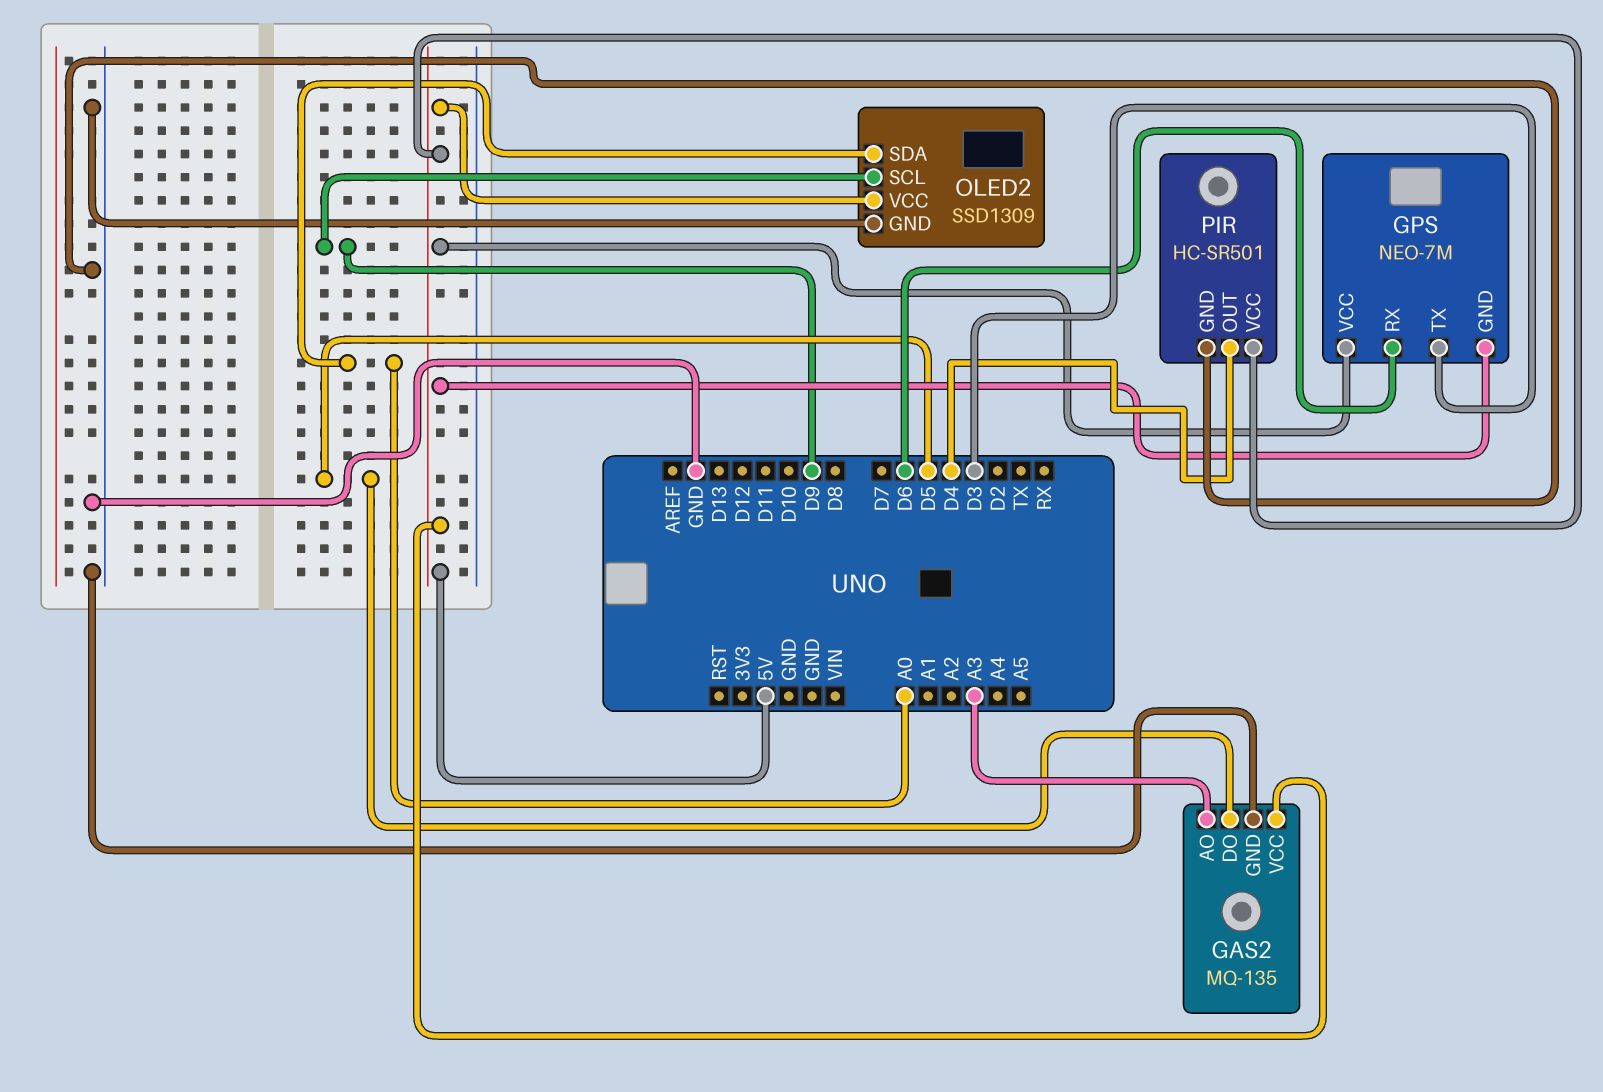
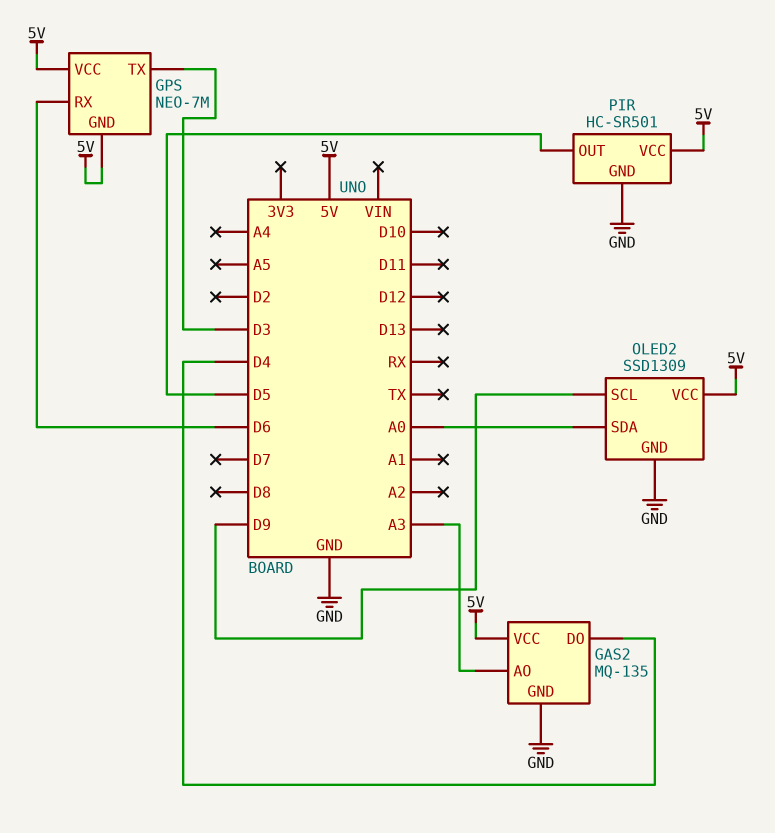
GAS2 pin DO: D5 -> D4
PIR pin OUT: D4 -> D5

